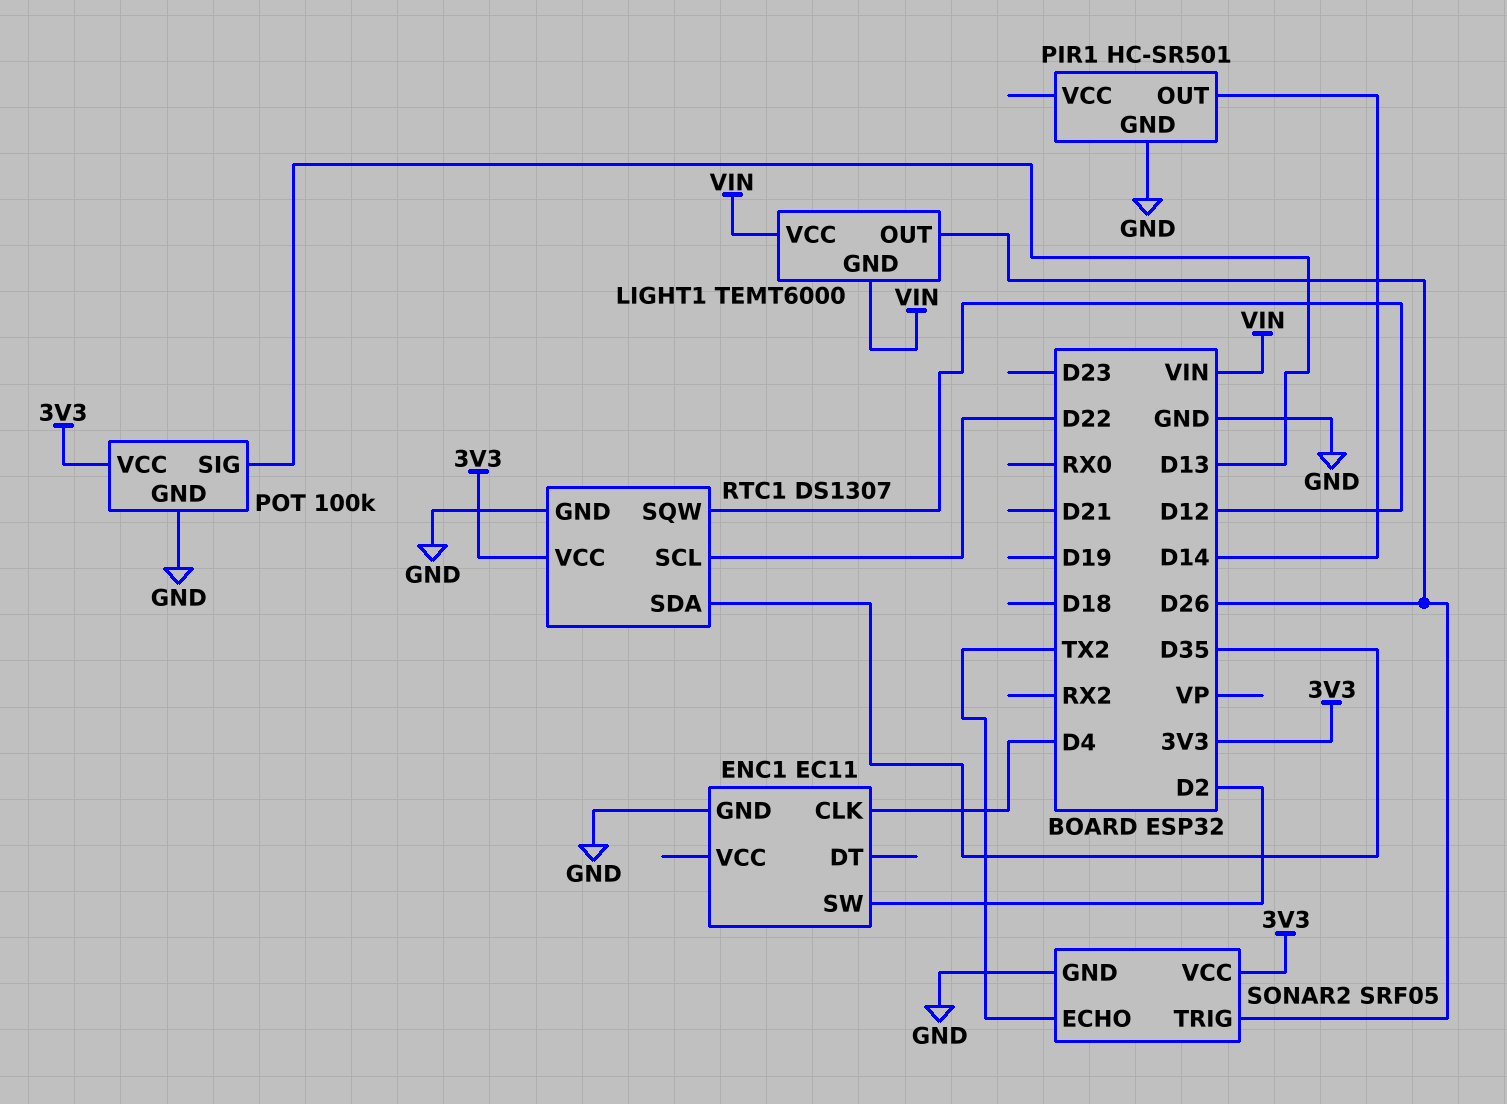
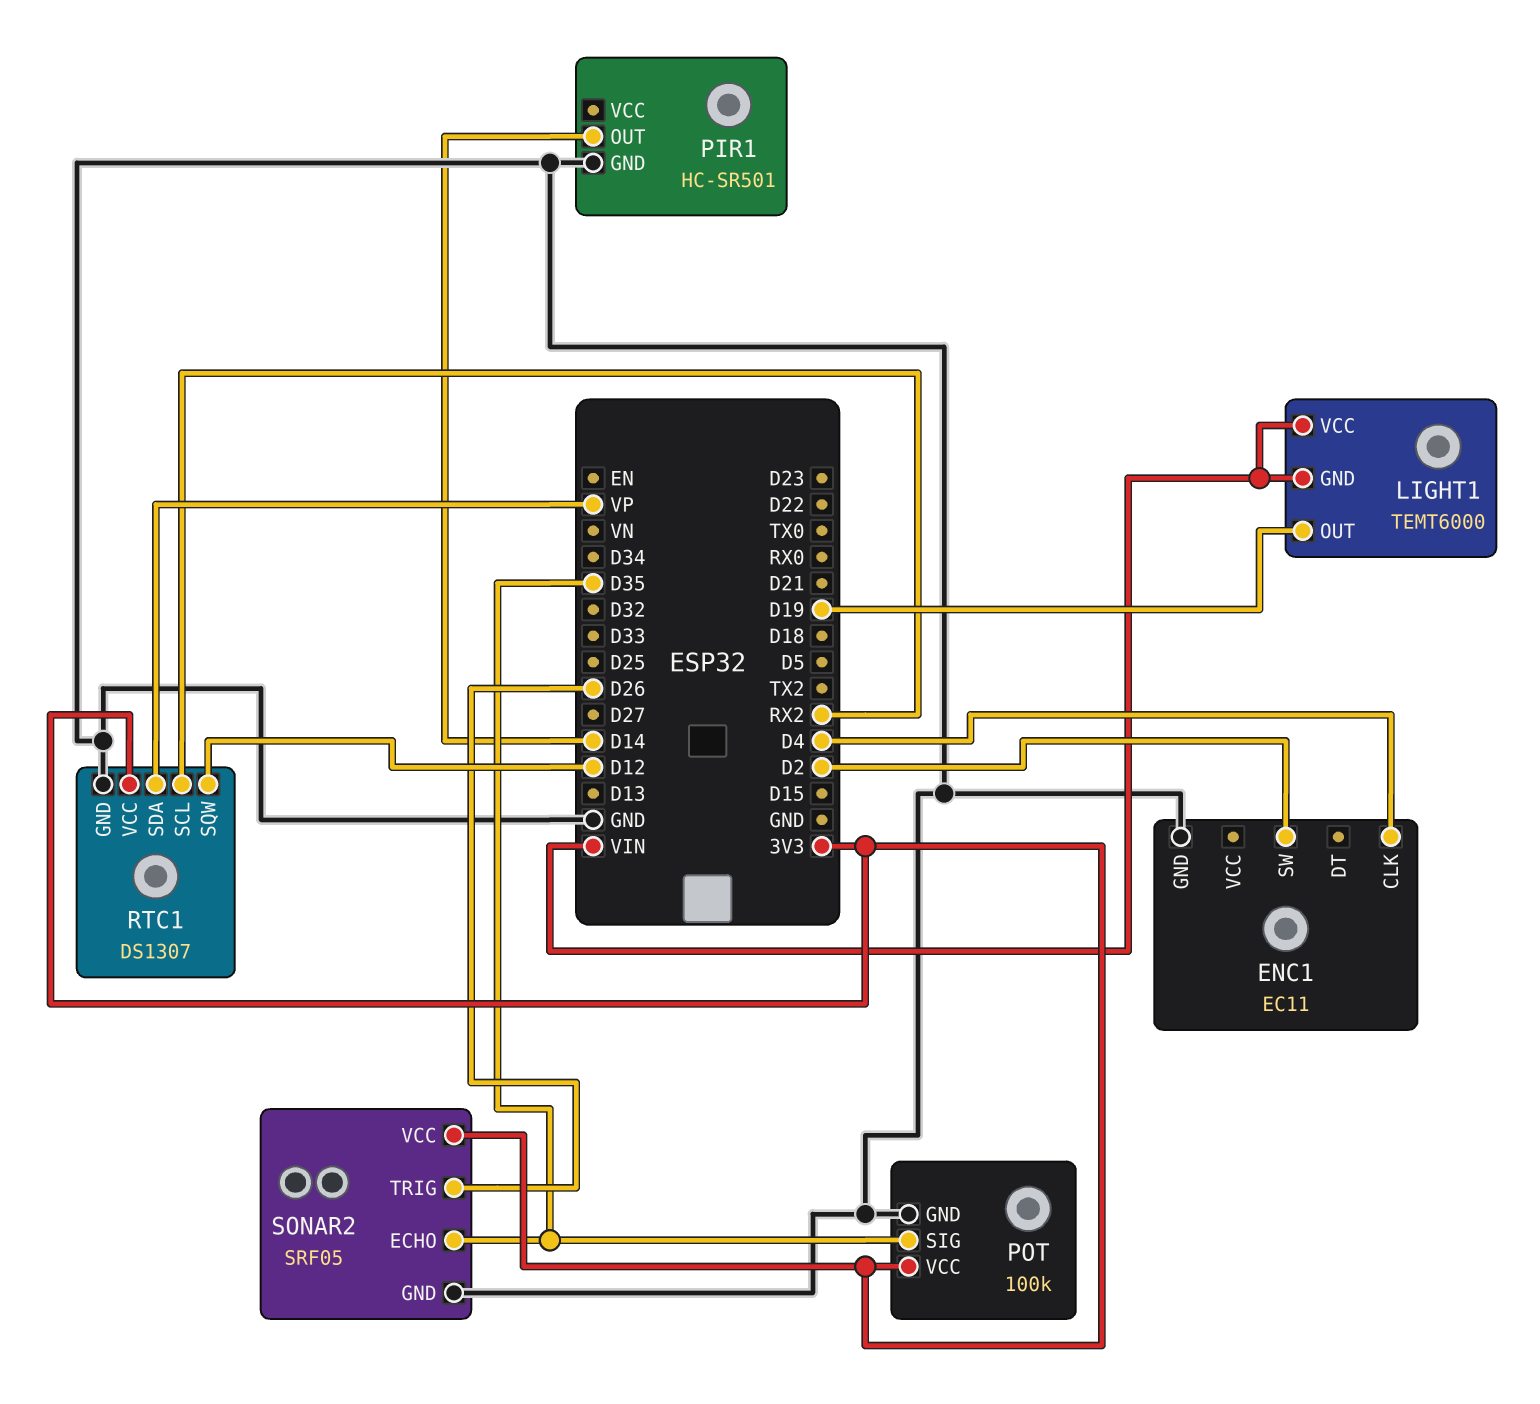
LIGHT1 pin OUT: D26 -> D19
POT pin SIG: D13 -> D35
RTC1 pin SCL: D22 -> RX2
RTC1 pin SDA: D35 -> VP
SONAR2 pin ECHO: TX2 -> D35

